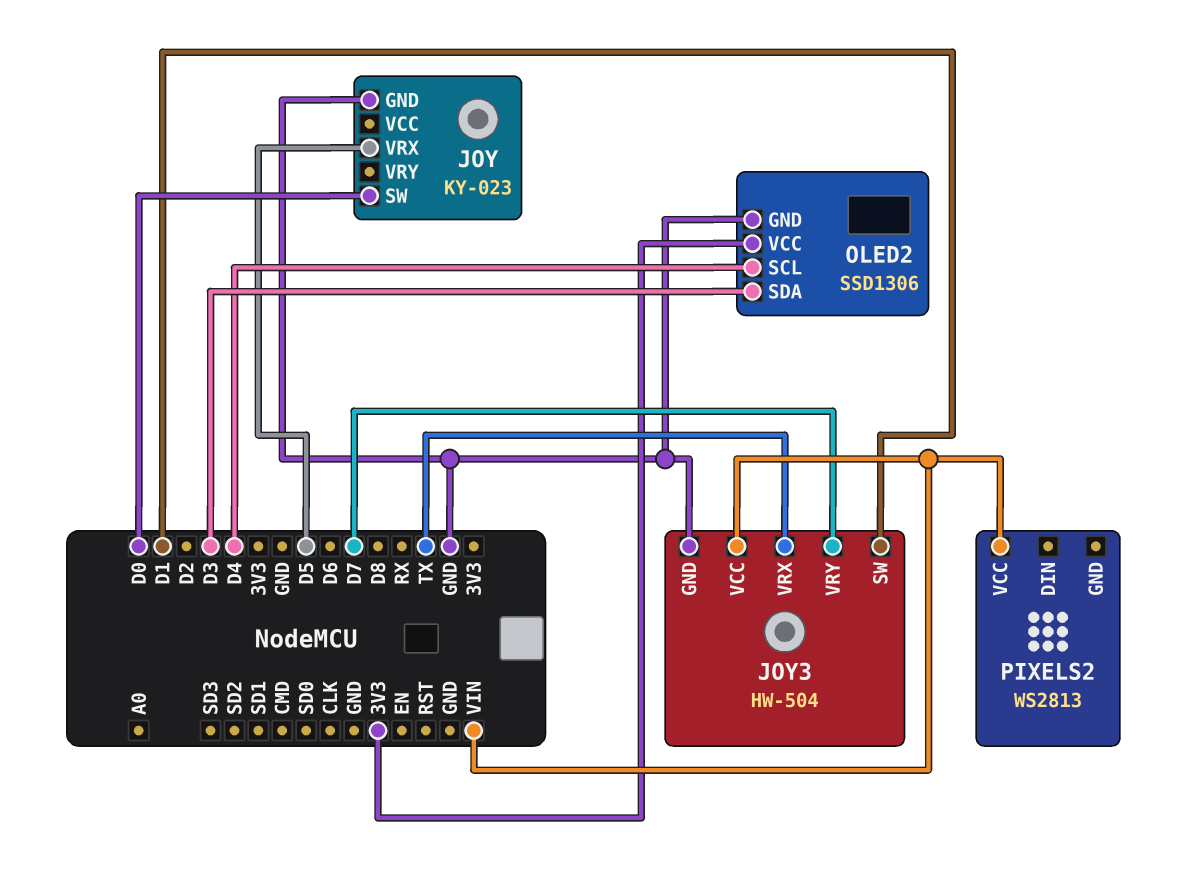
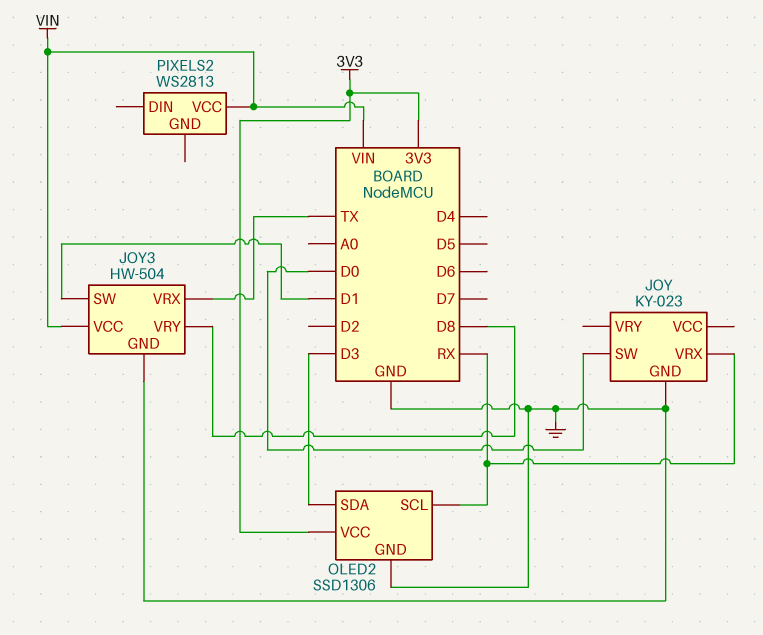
JOY pin VRX: D5 -> RX
JOY3 pin VRY: D7 -> D8
OLED2 pin SCL: D4 -> RX

